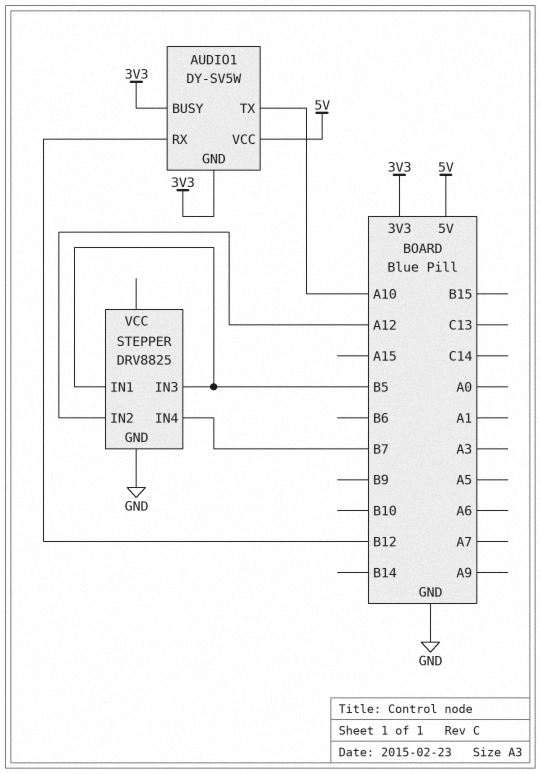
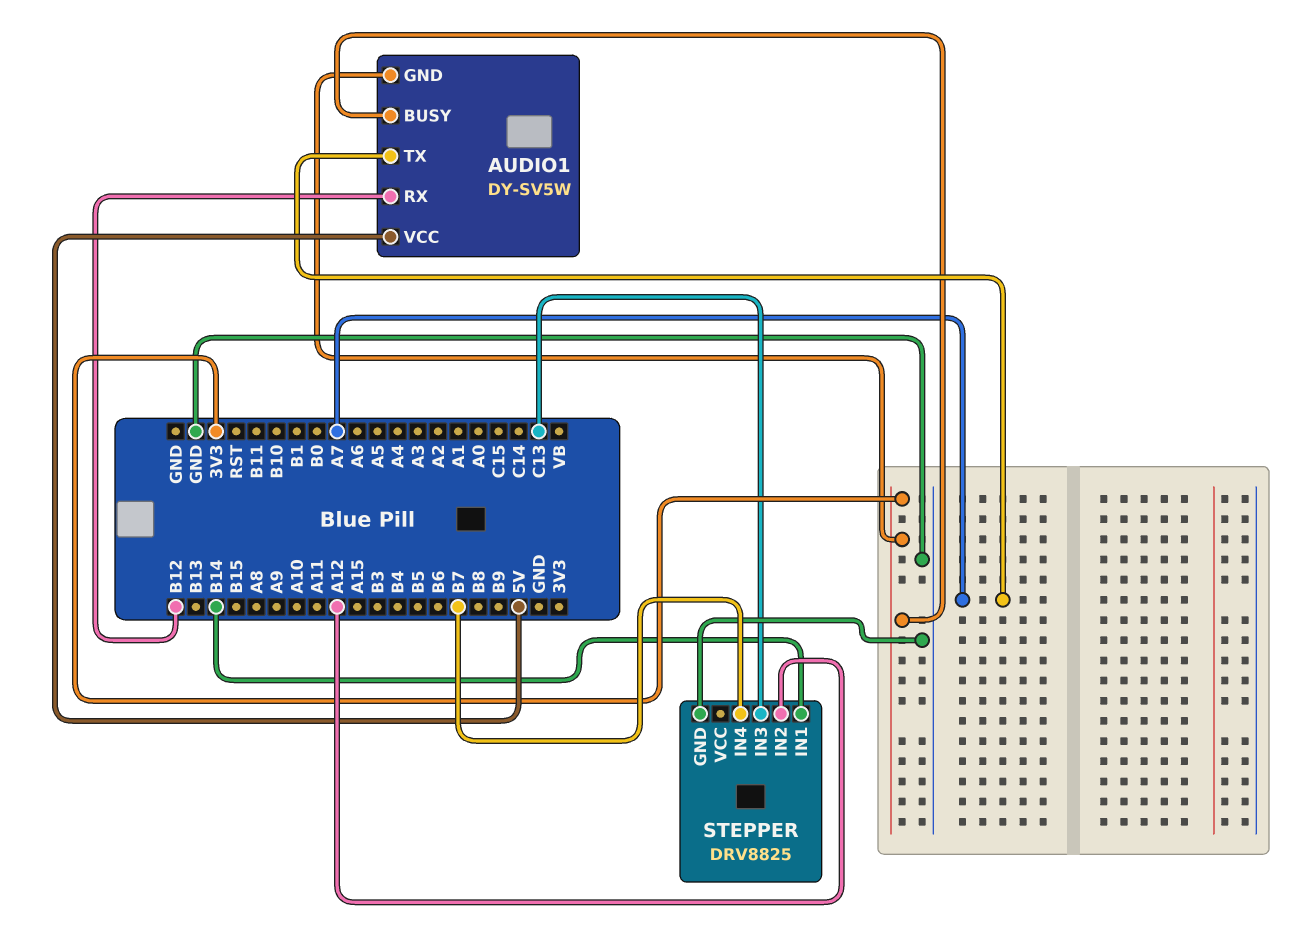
AUDIO1 pin TX: A10 -> A7
STEPPER pin IN1: B5 -> B14
STEPPER pin IN3: B5 -> C13

